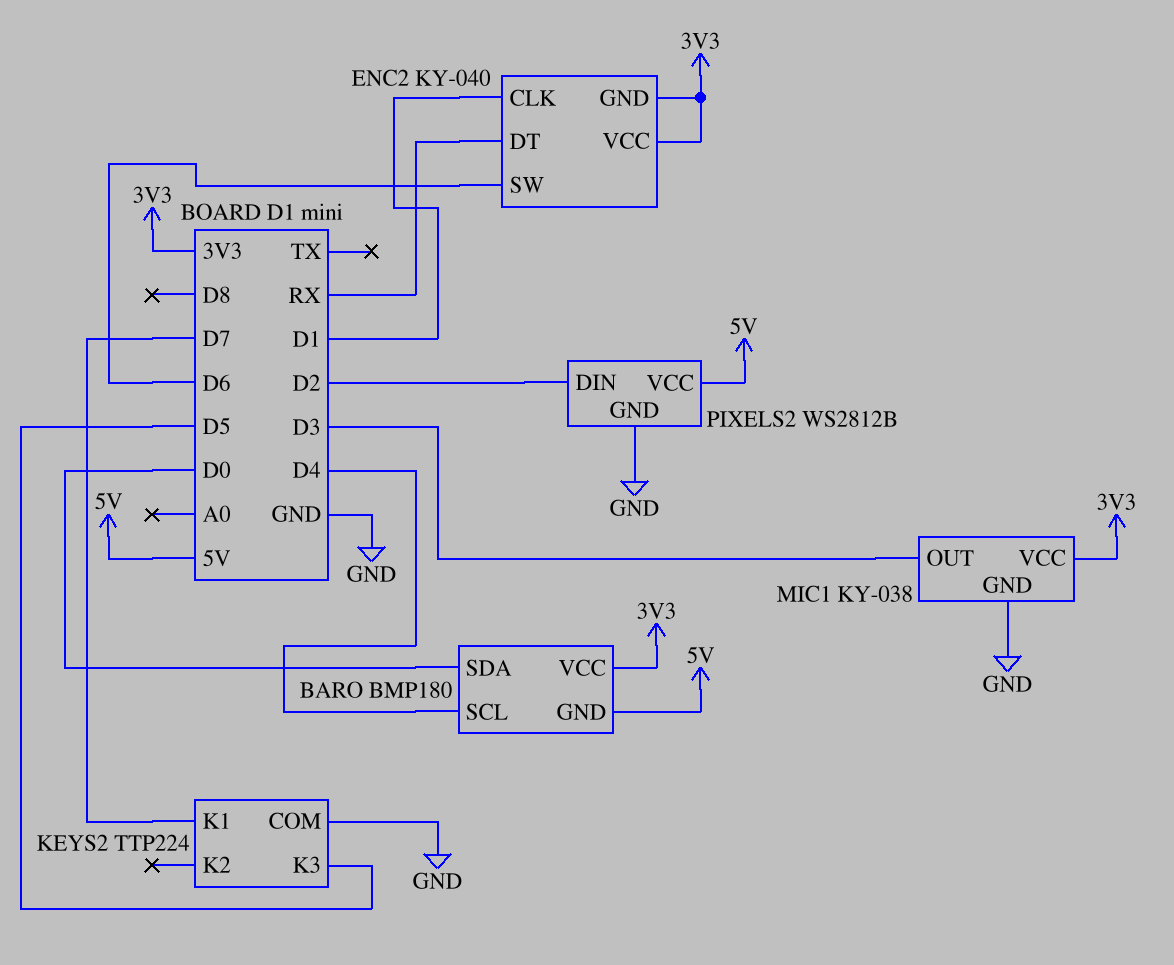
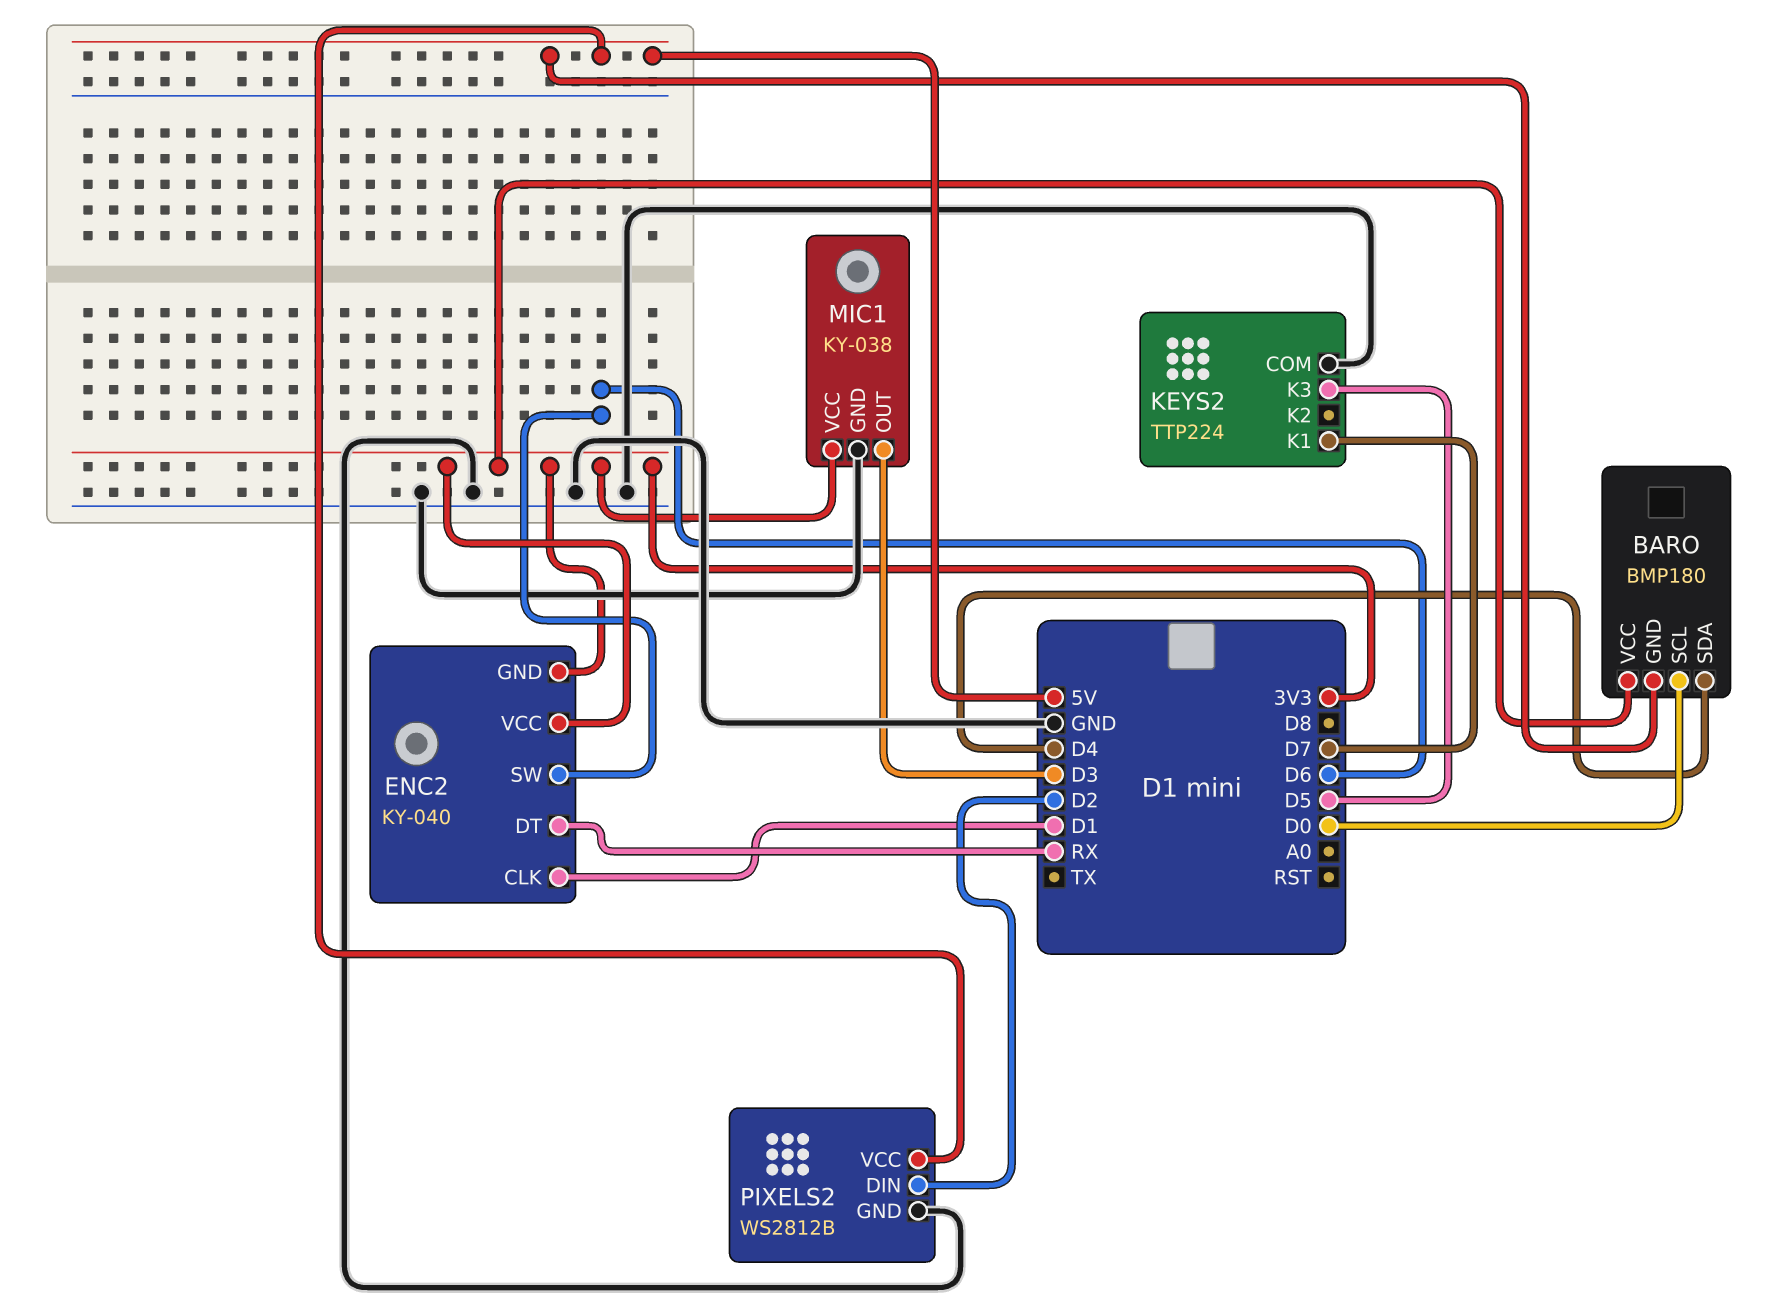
BARO pin SCL: D4 -> D0
BARO pin SDA: D0 -> D4

